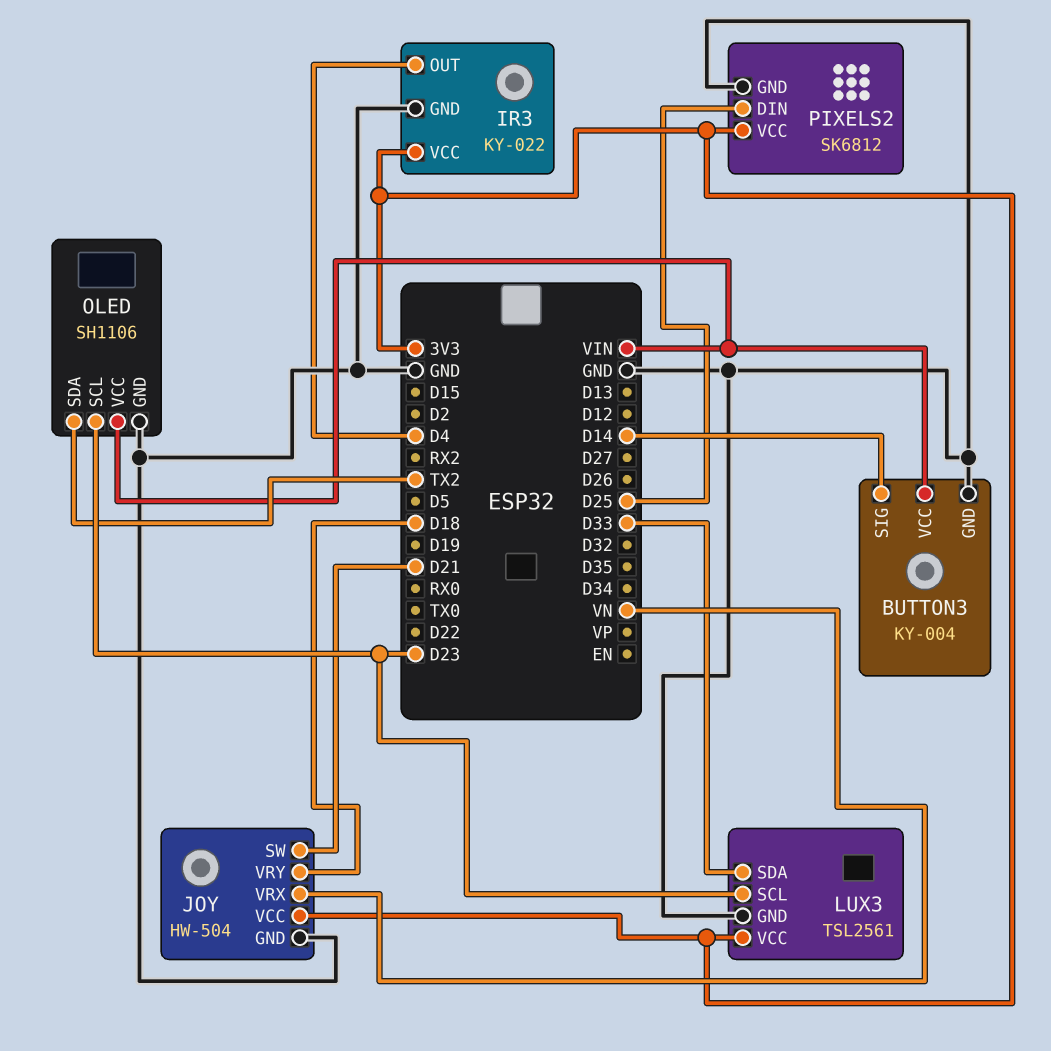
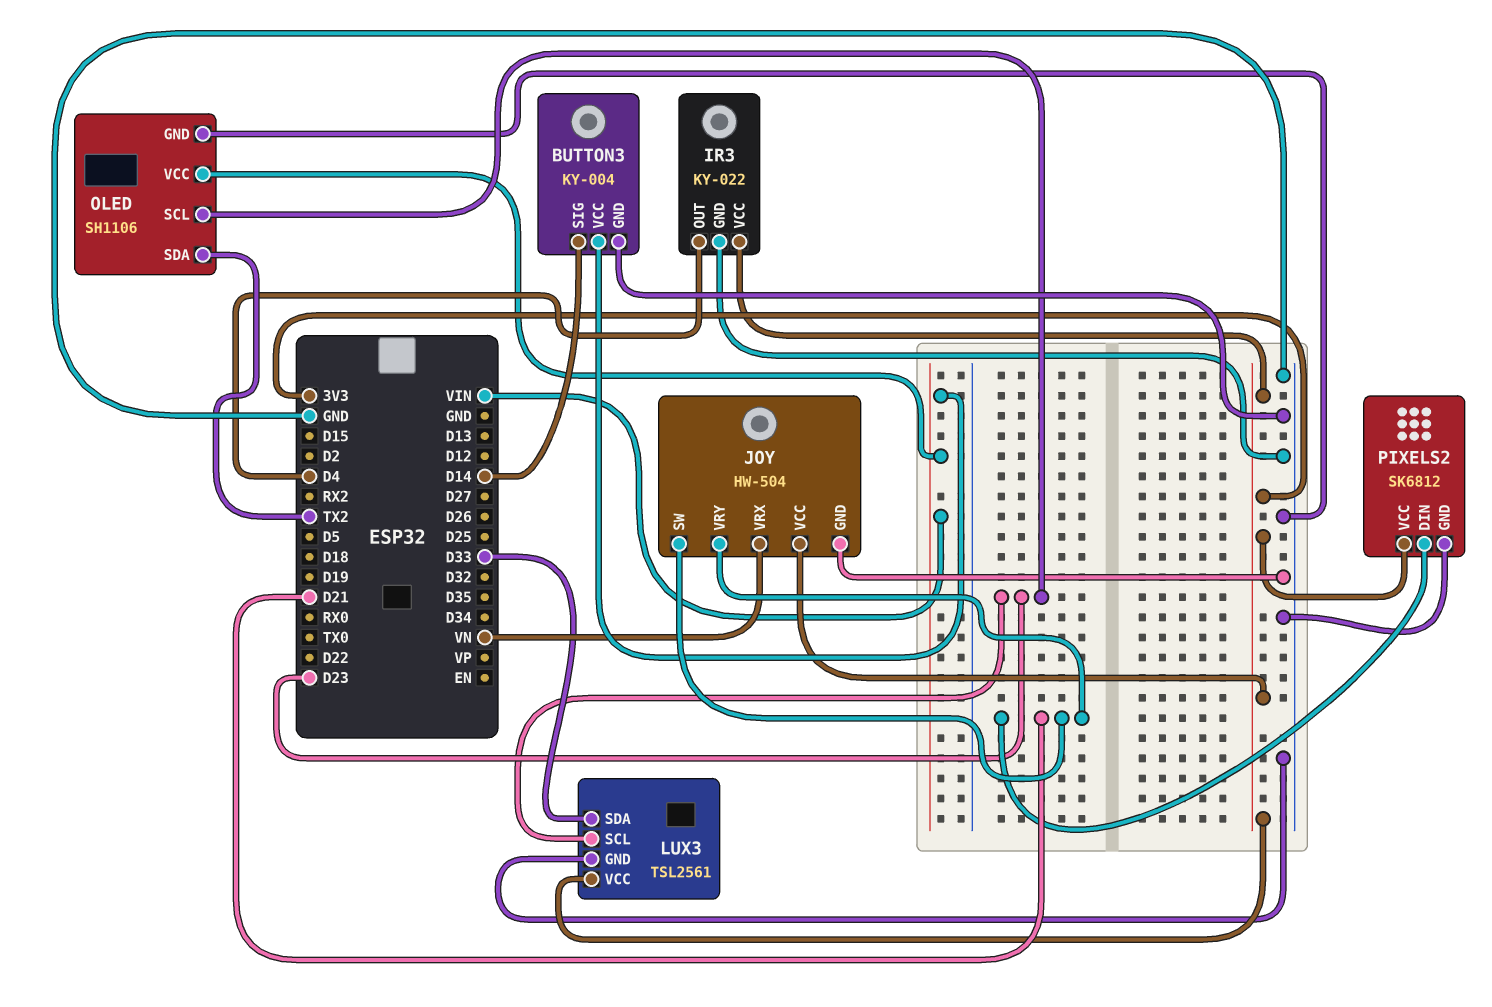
JOY pin VRY: D18 -> D21
PIXELS2 pin DIN: D25 -> D21

